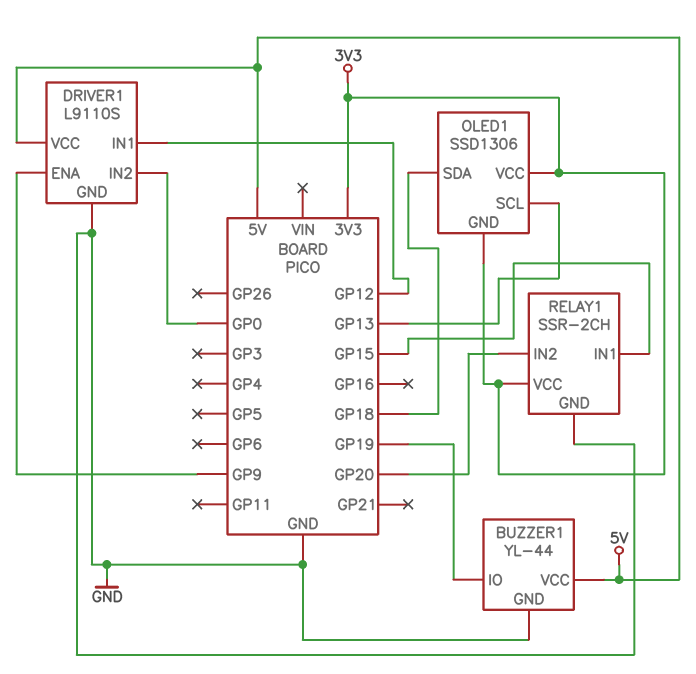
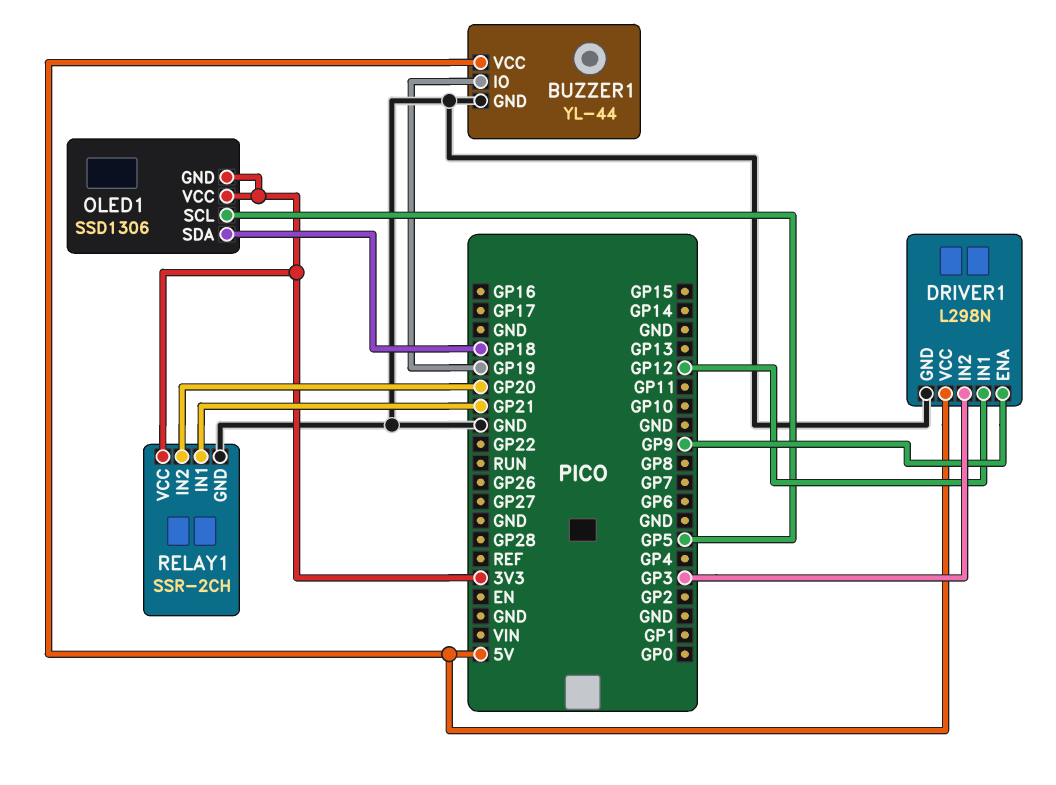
DRIVER1: L9110S -> L298N
DRIVER1 pin IN2: GP0 -> GP3
OLED1 pin SCL: GP13 -> GP5
RELAY1 pin IN1: GP15 -> GP21

